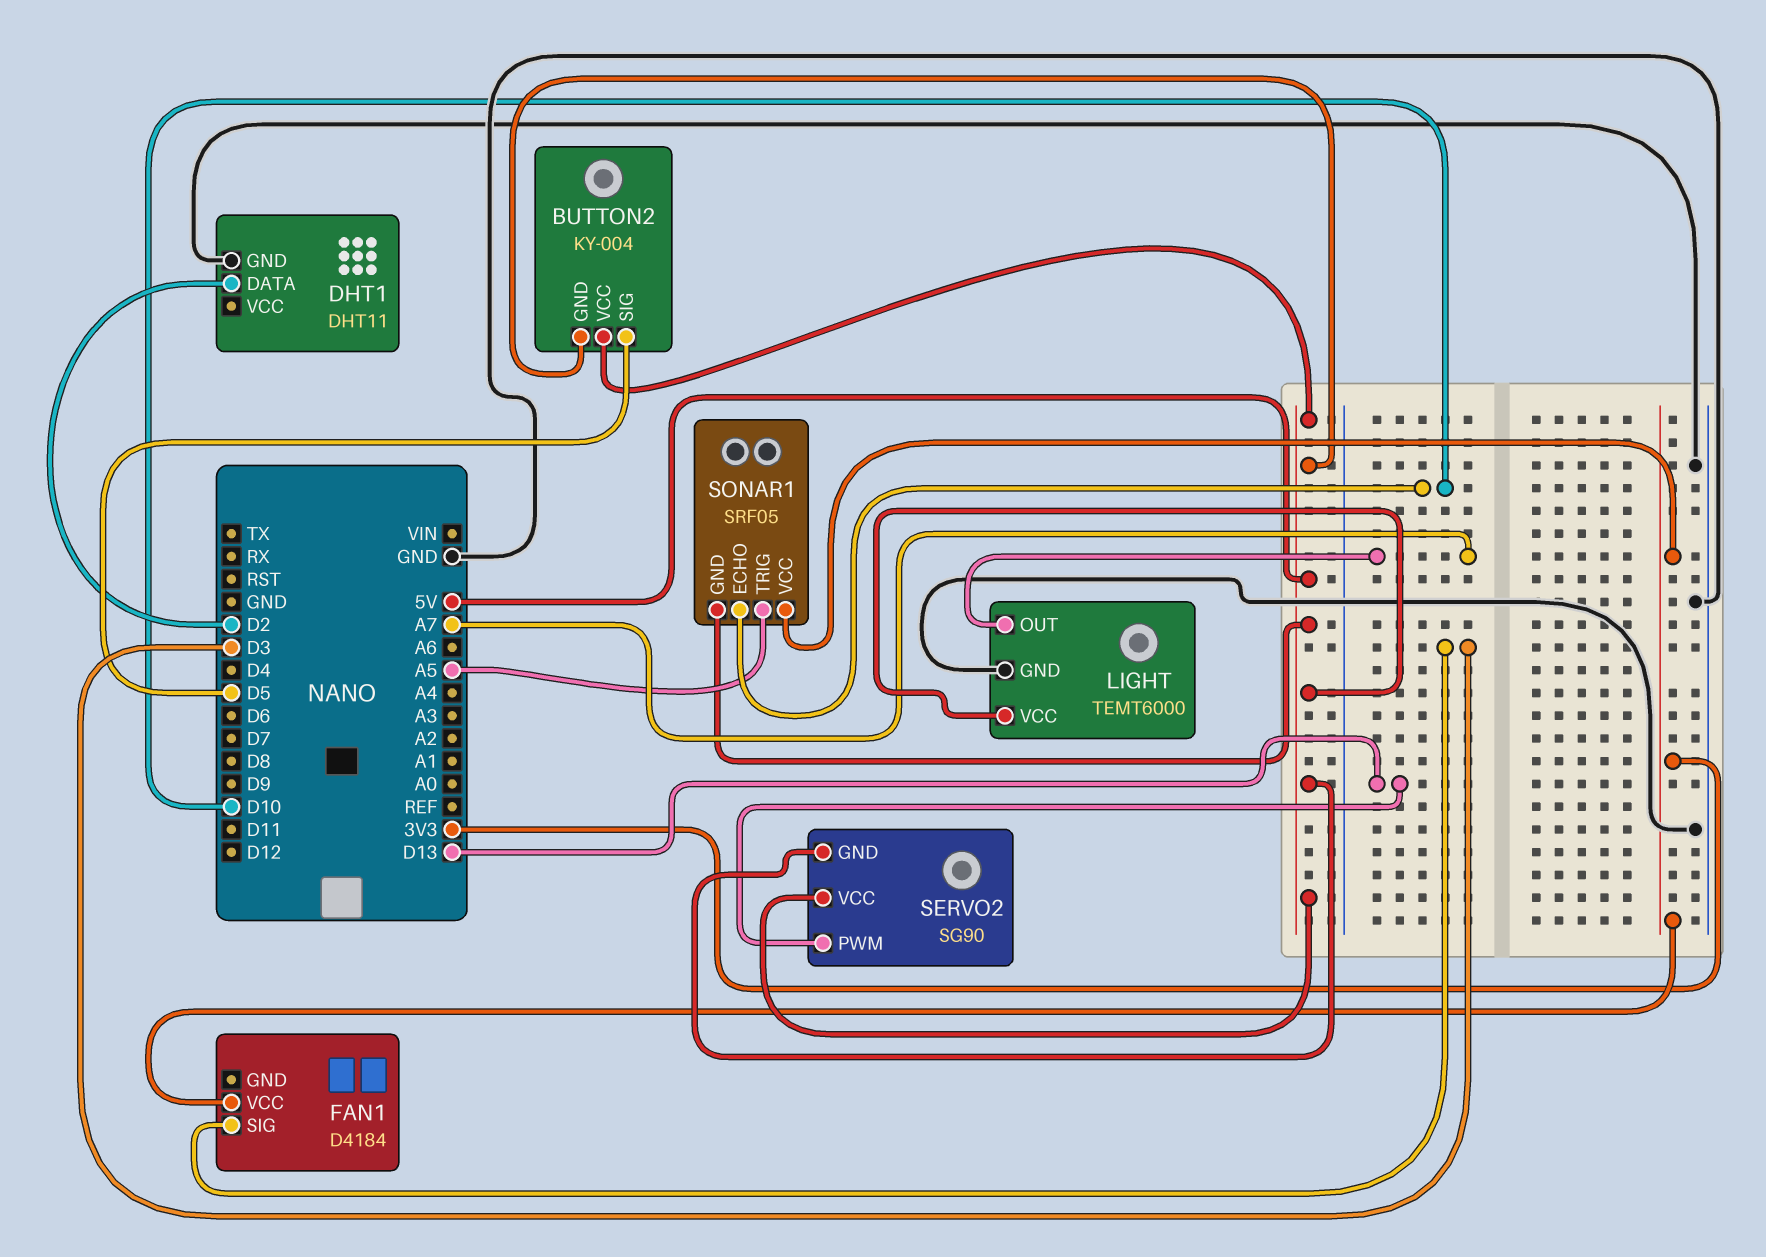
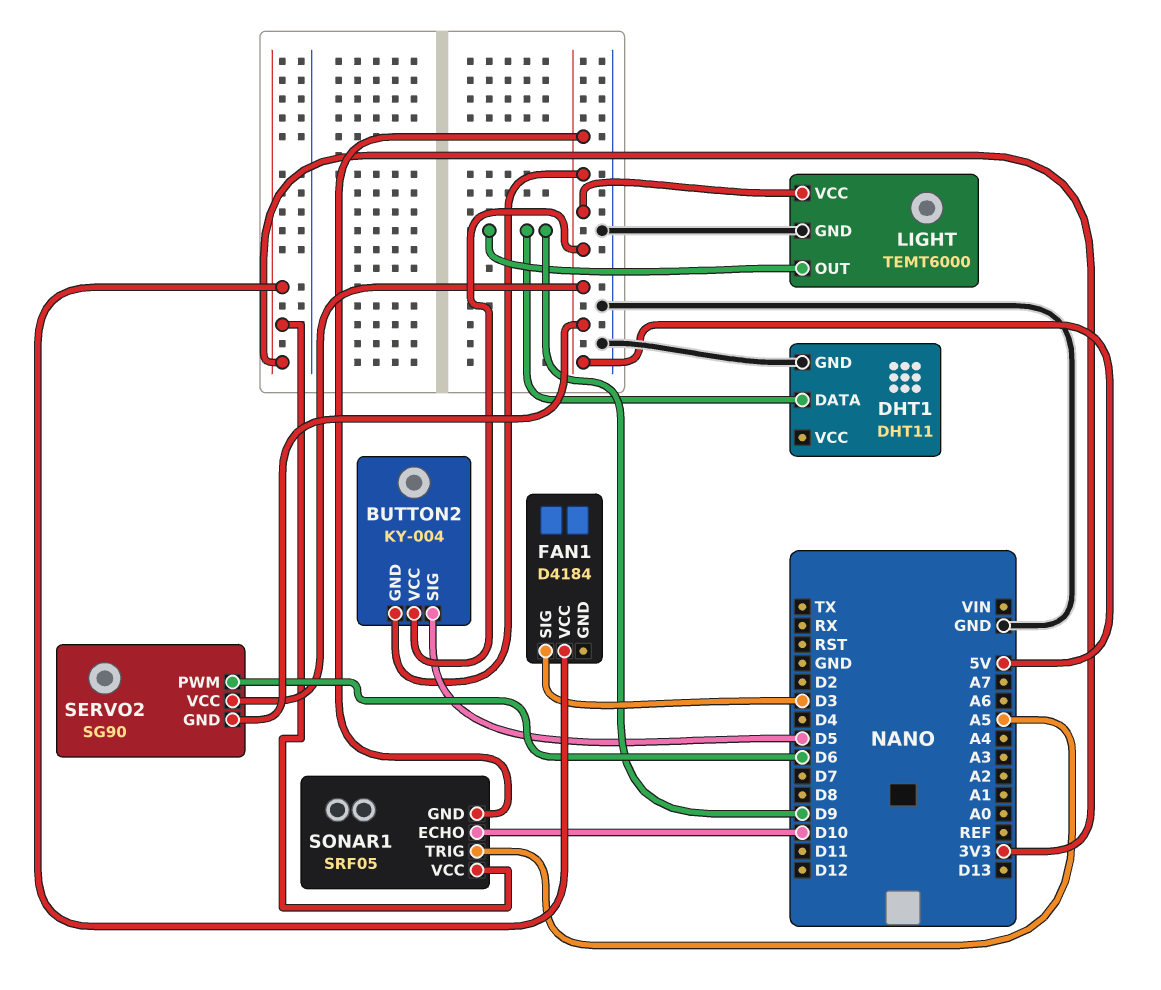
DHT1 pin DATA: D2 -> D9
LIGHT pin OUT: A7 -> D9
SERVO2 pin PWM: D13 -> D6

